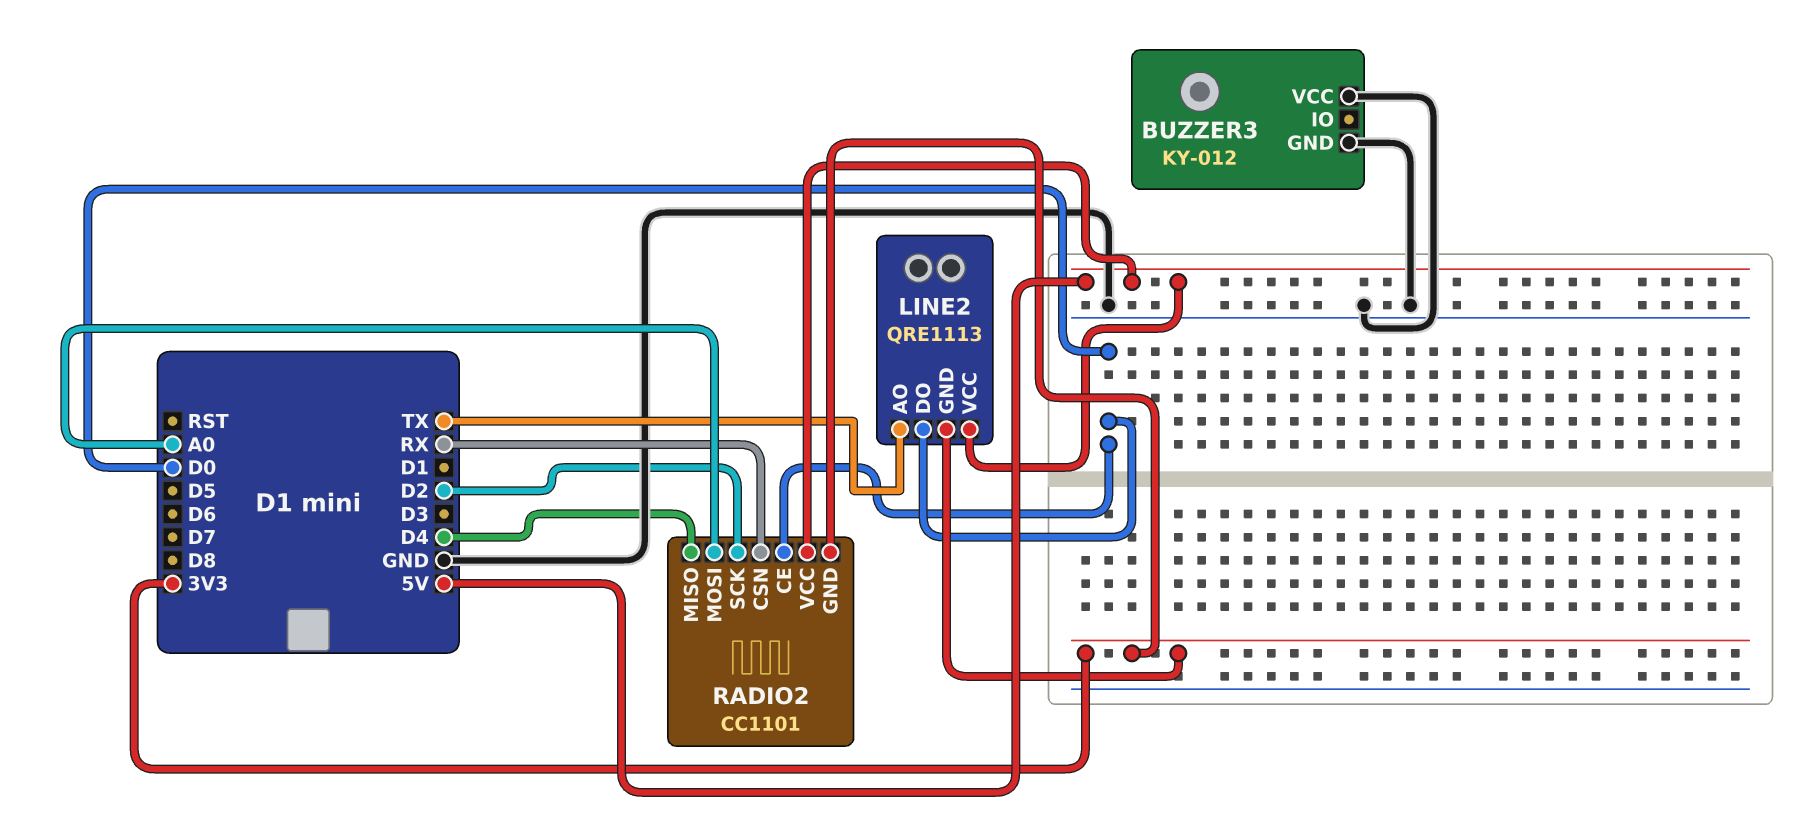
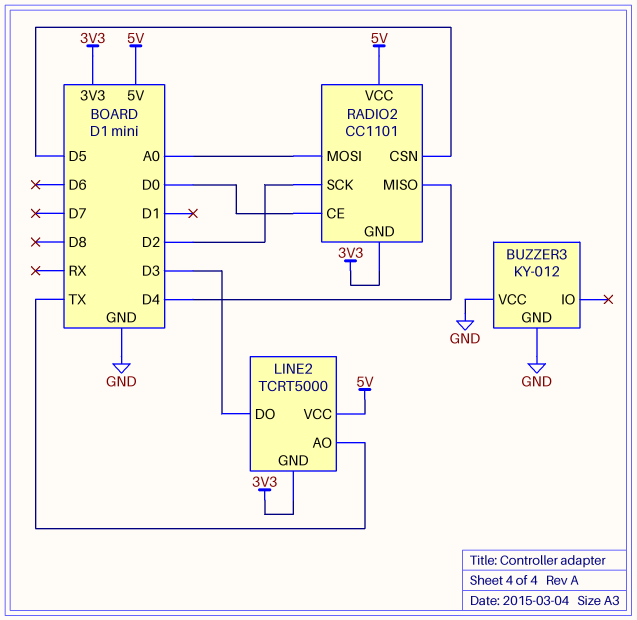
LINE2: QRE1113 -> TCRT5000
LINE2 pin DO: D0 -> D3
RADIO2 pin CSN: RX -> D5

